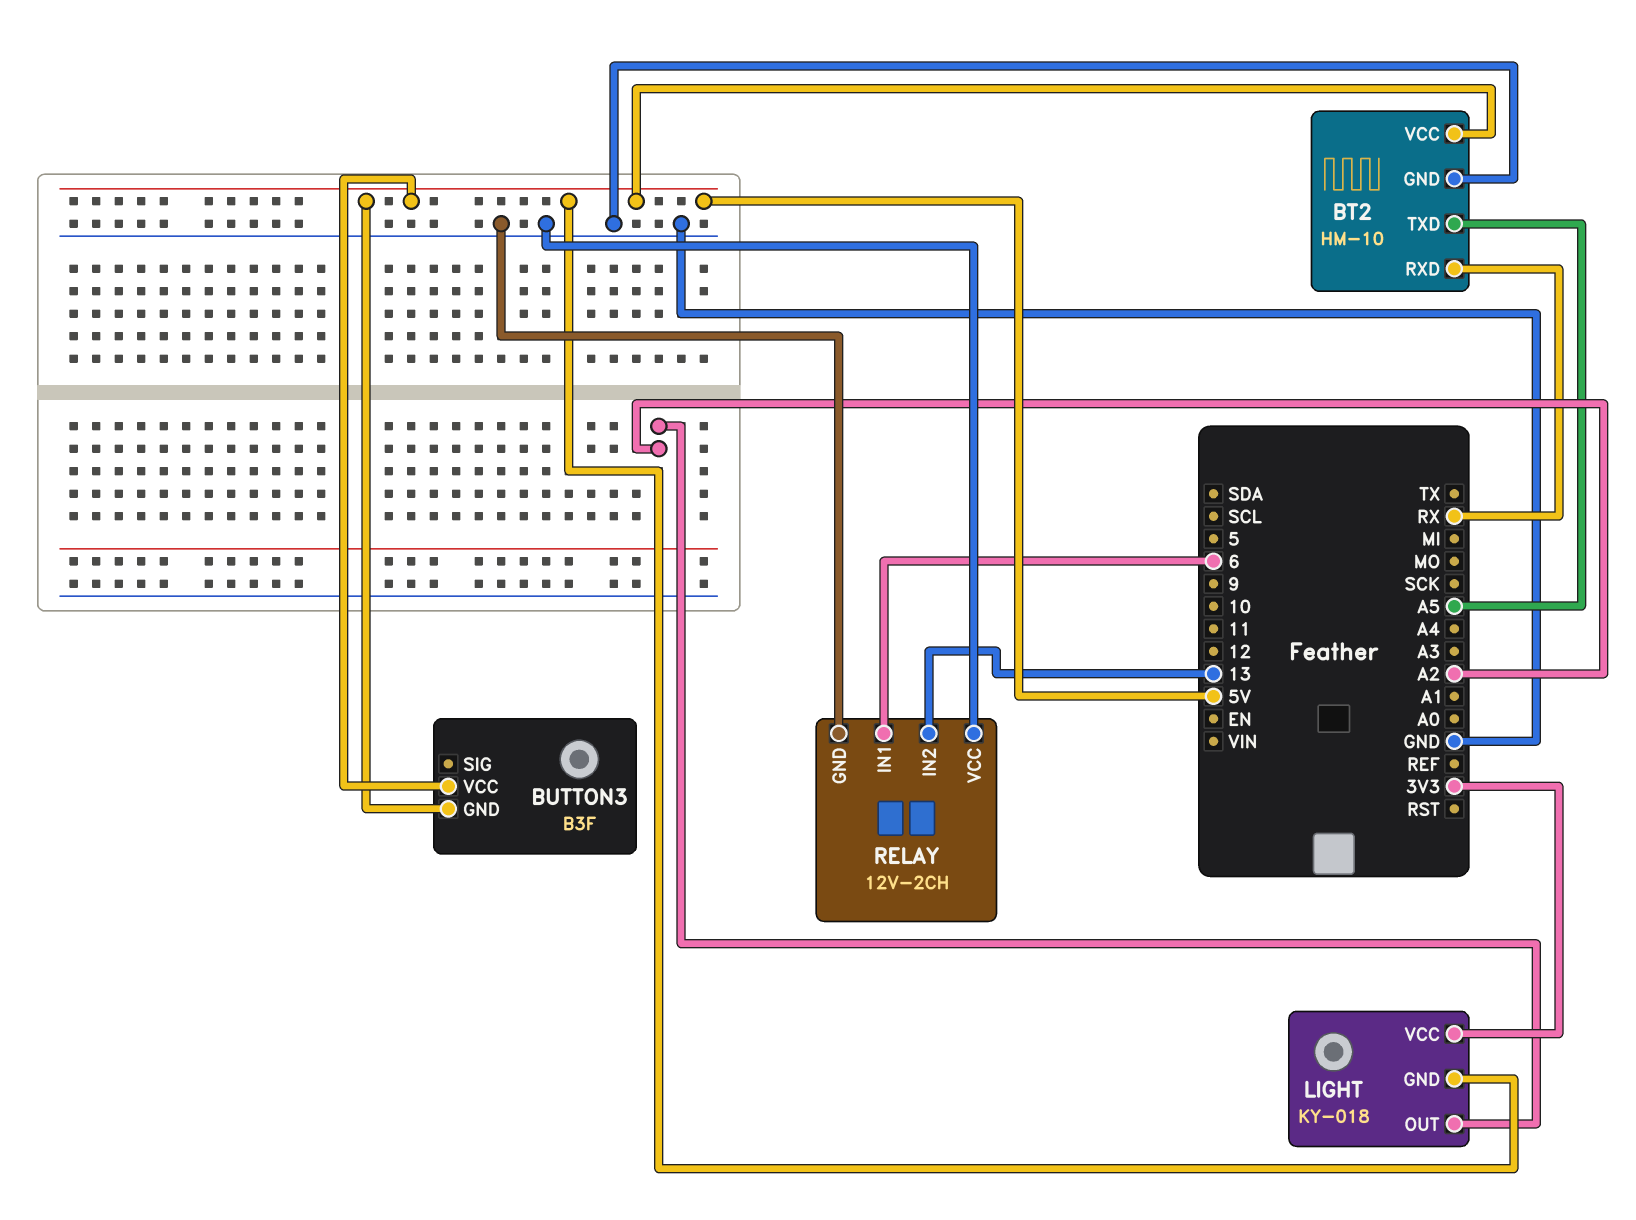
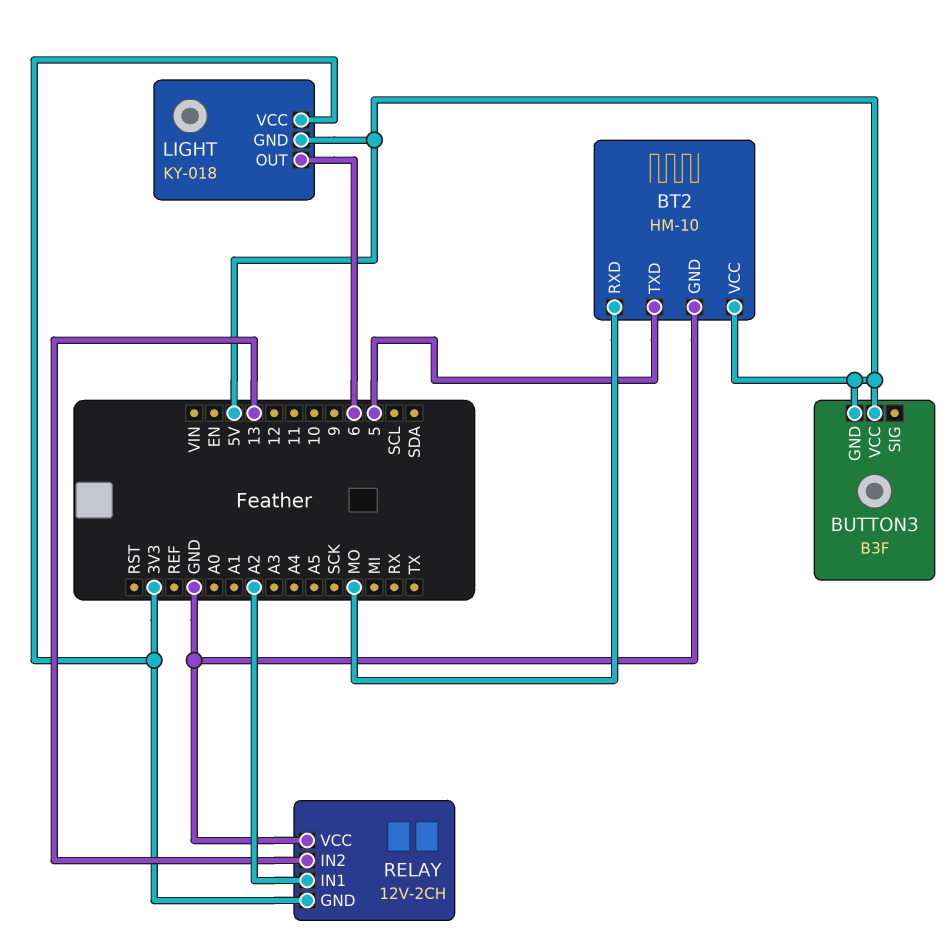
BT2 pin RXD: RX -> MO
BT2 pin TXD: A5 -> 5
LIGHT pin OUT: A2 -> 6
RELAY pin GND: GND -> 3V3
RELAY pin IN1: 6 -> A2

